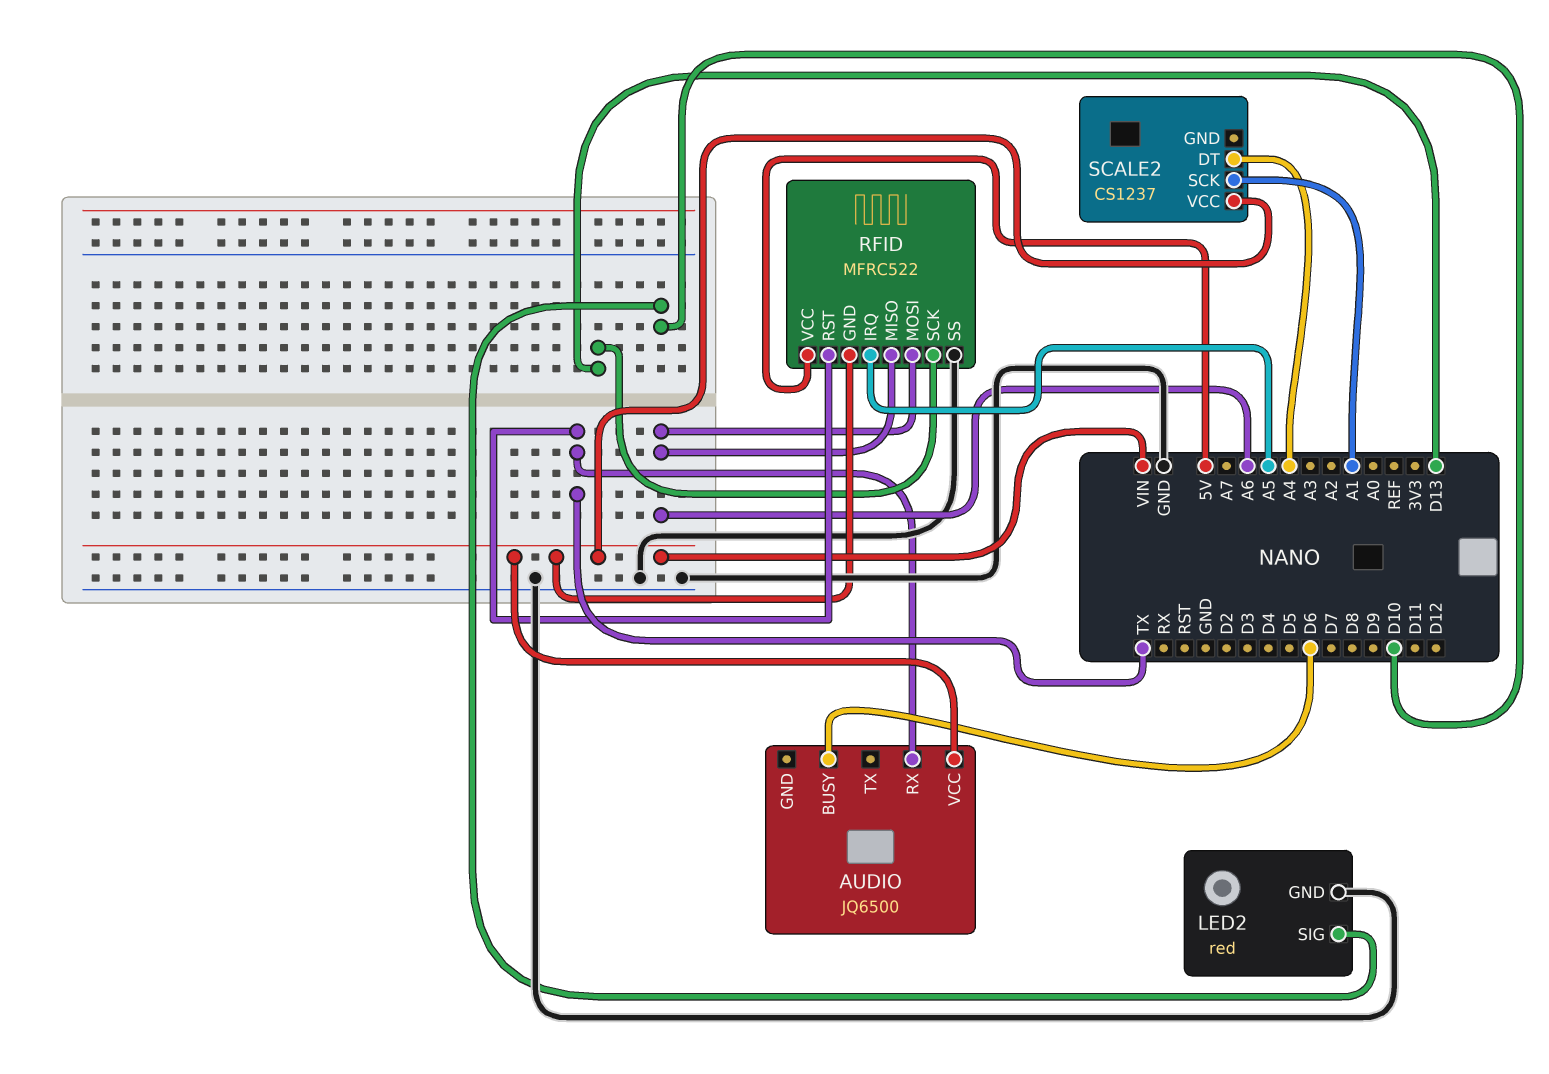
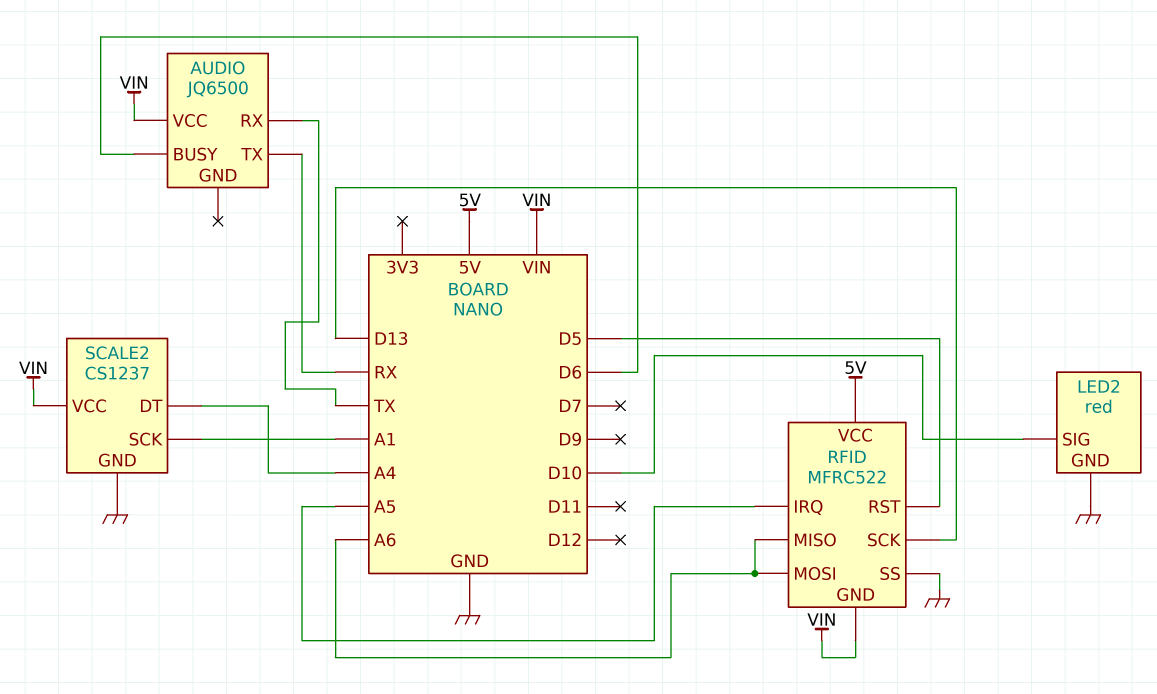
AUDIO pin TX: none -> RX
RFID pin RST: TX -> D5
SCALE2 pin GND: none -> GND

